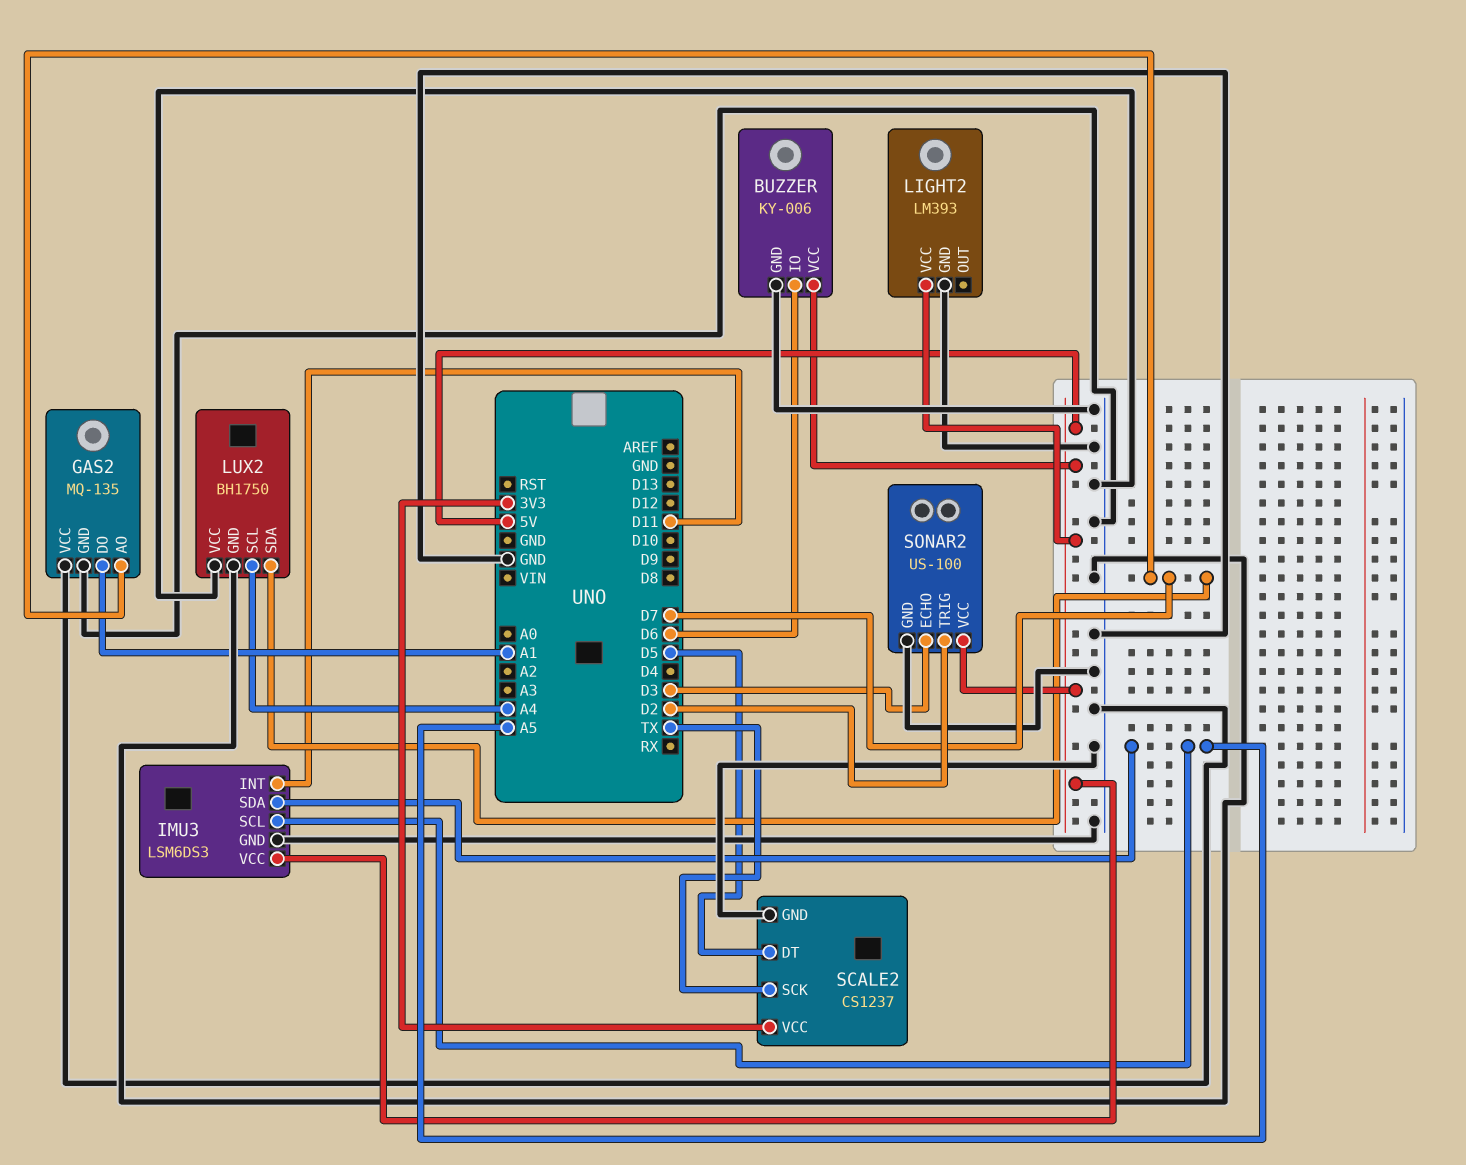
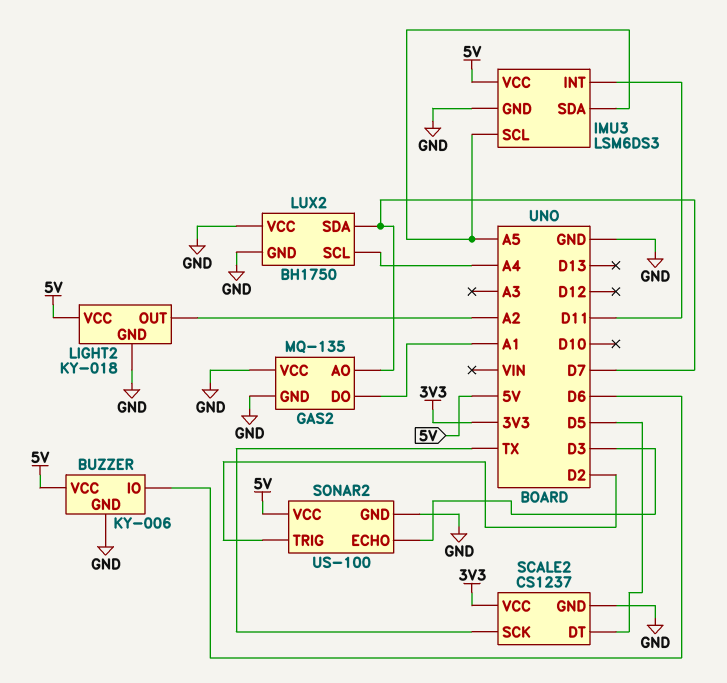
LIGHT2: LM393 -> KY-018
LIGHT2 pin OUT: none -> A2

